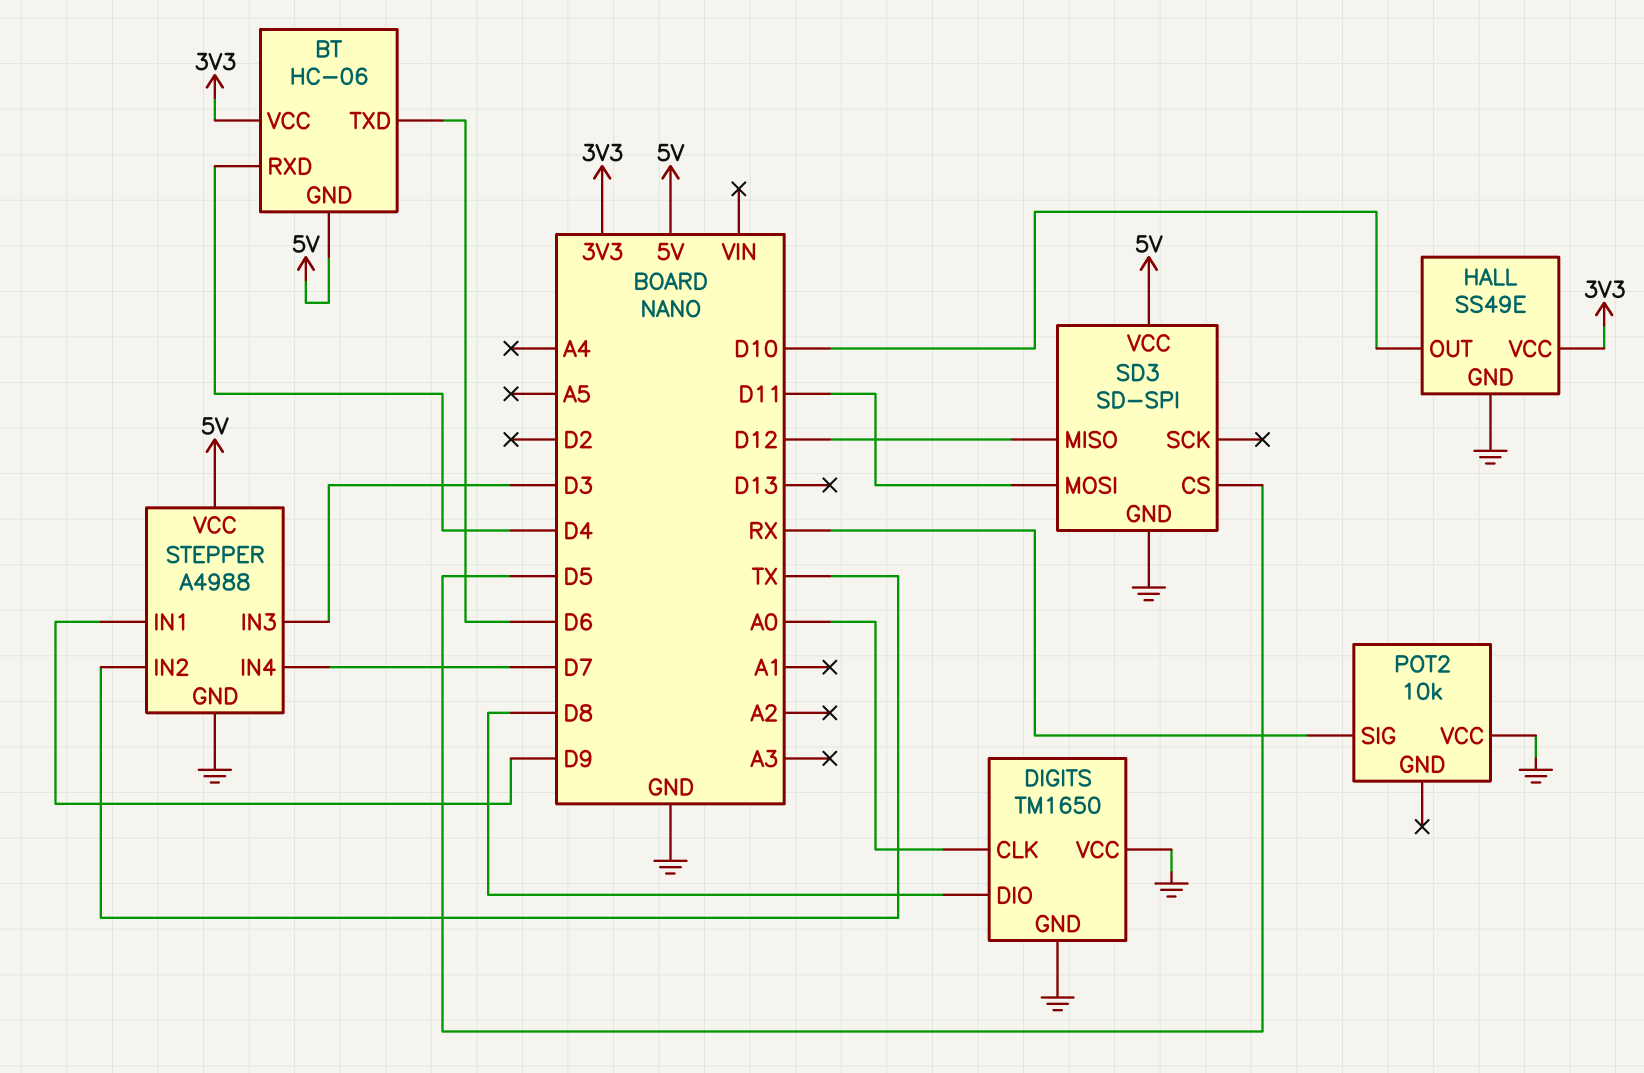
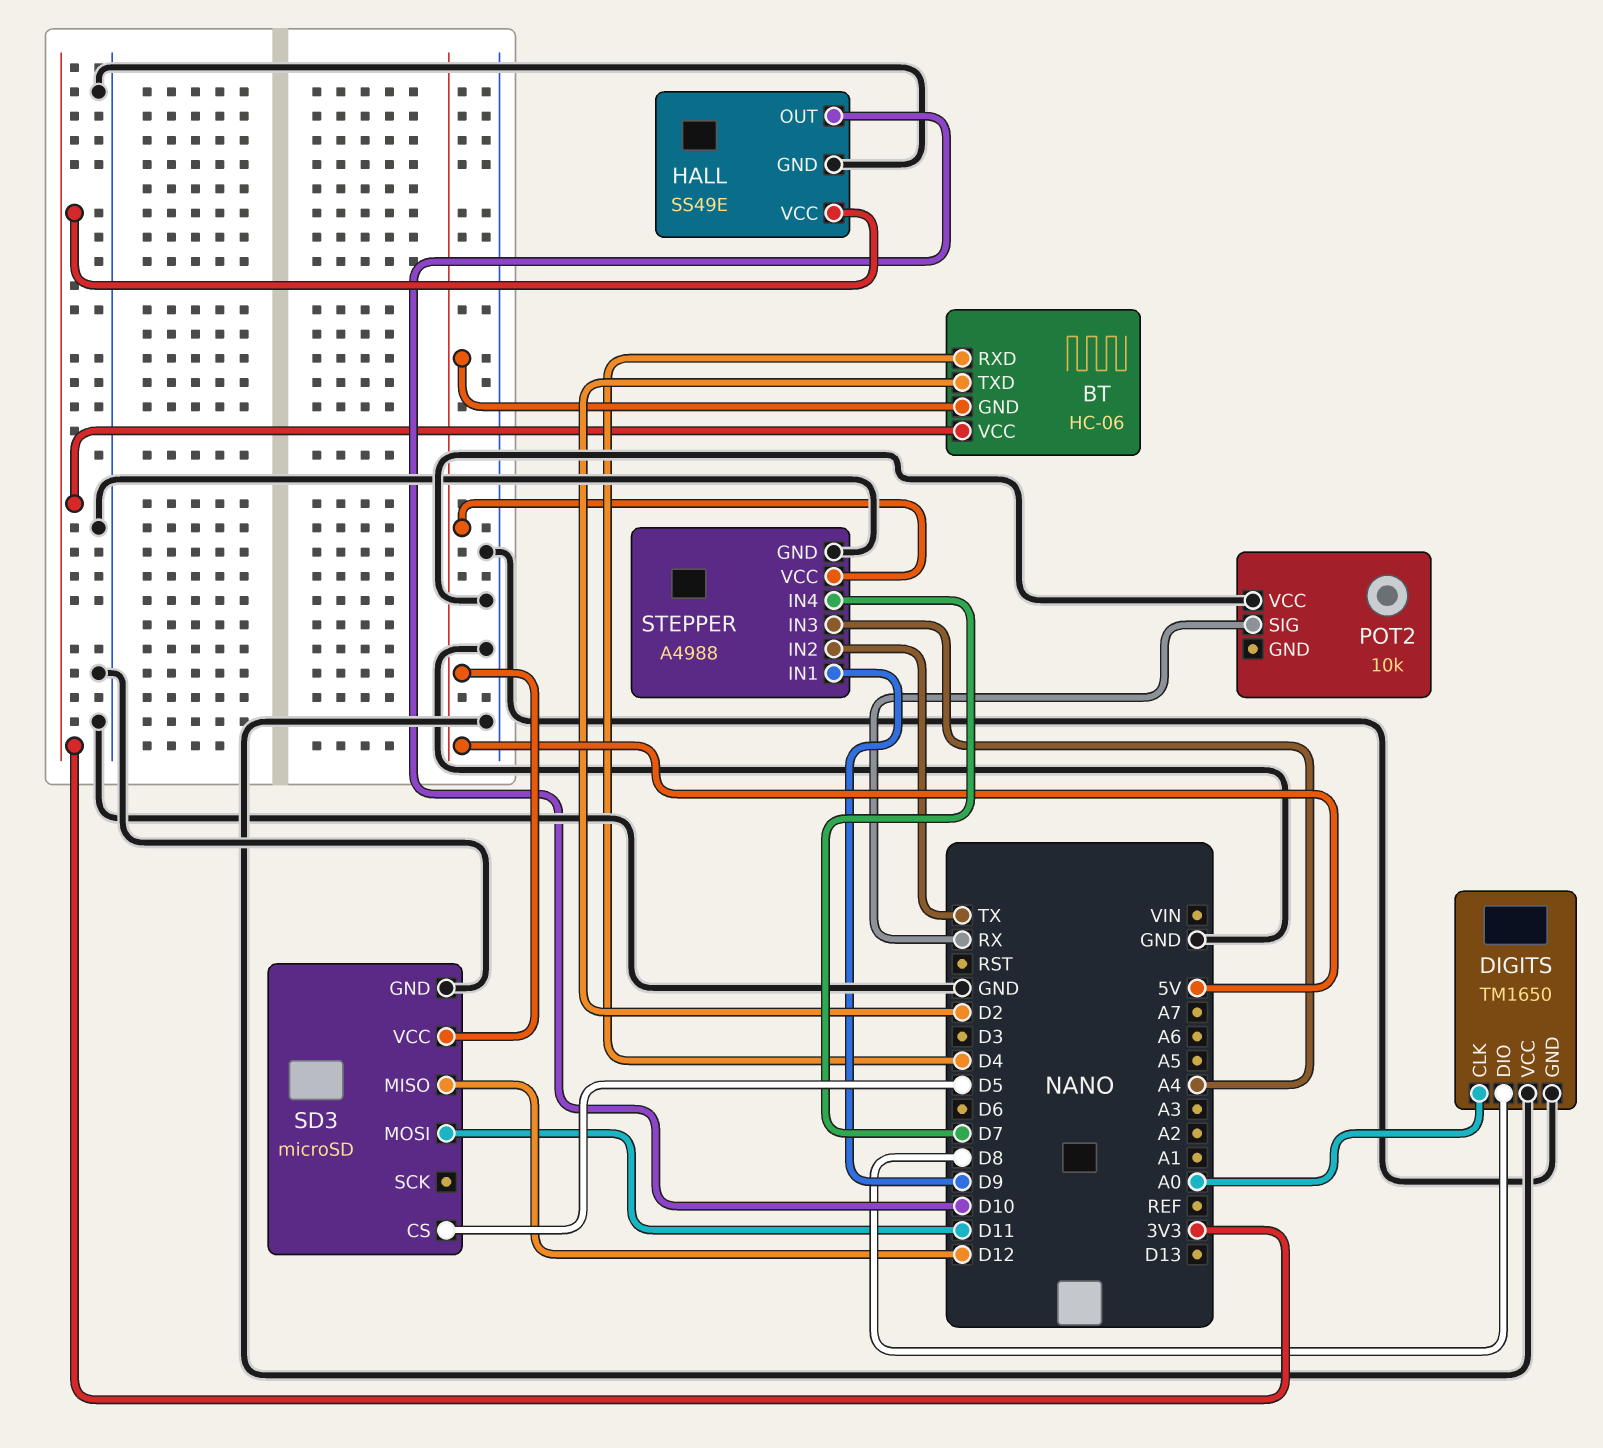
BT pin TXD: D6 -> D2
SD3: SD-SPI -> microSD
STEPPER pin IN3: D3 -> A4

